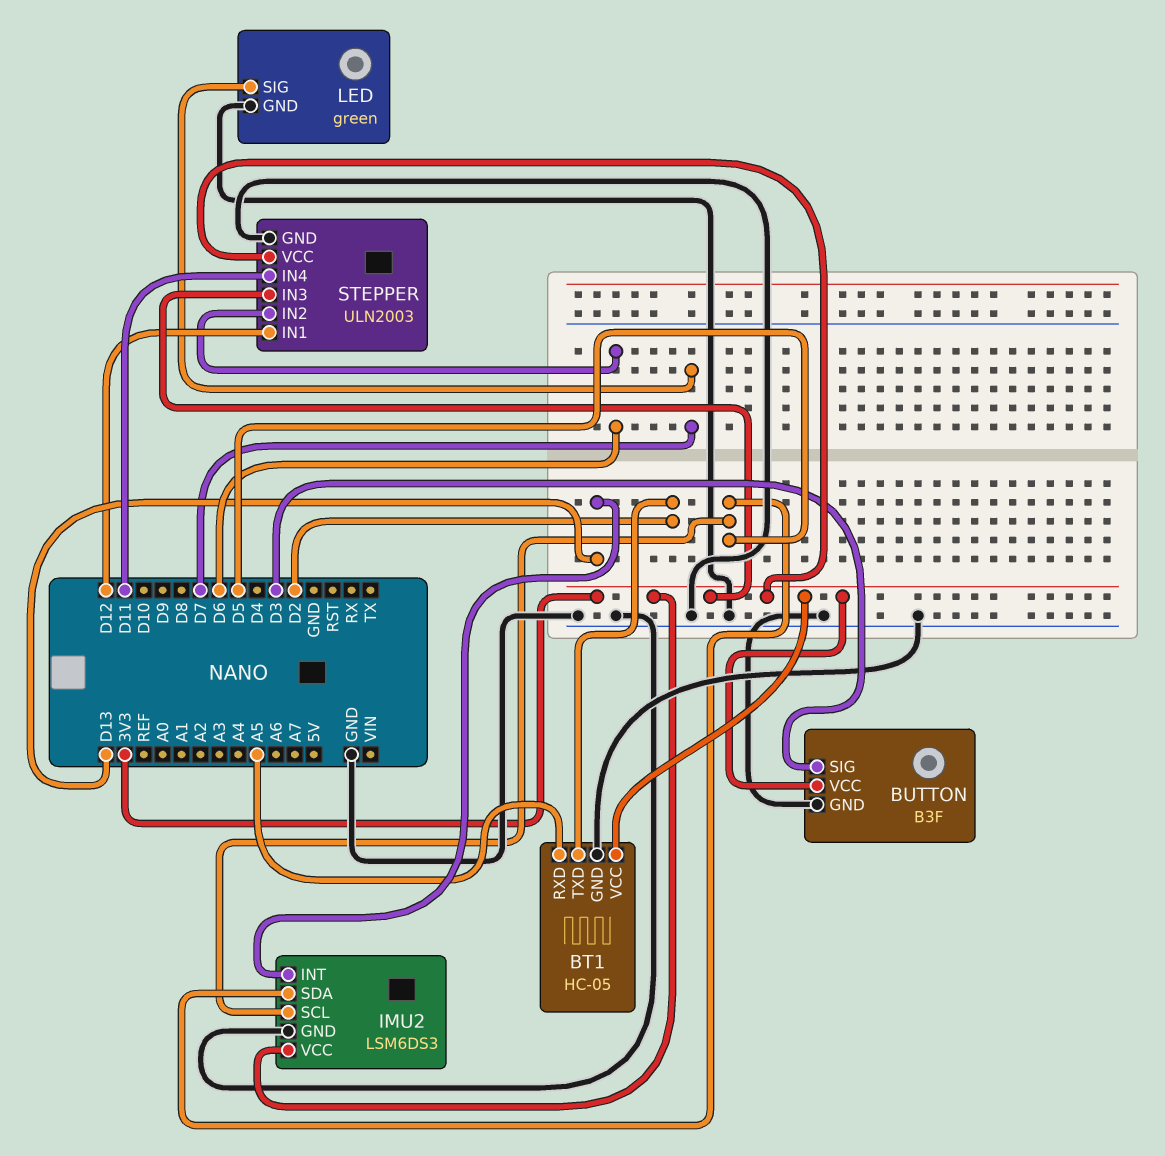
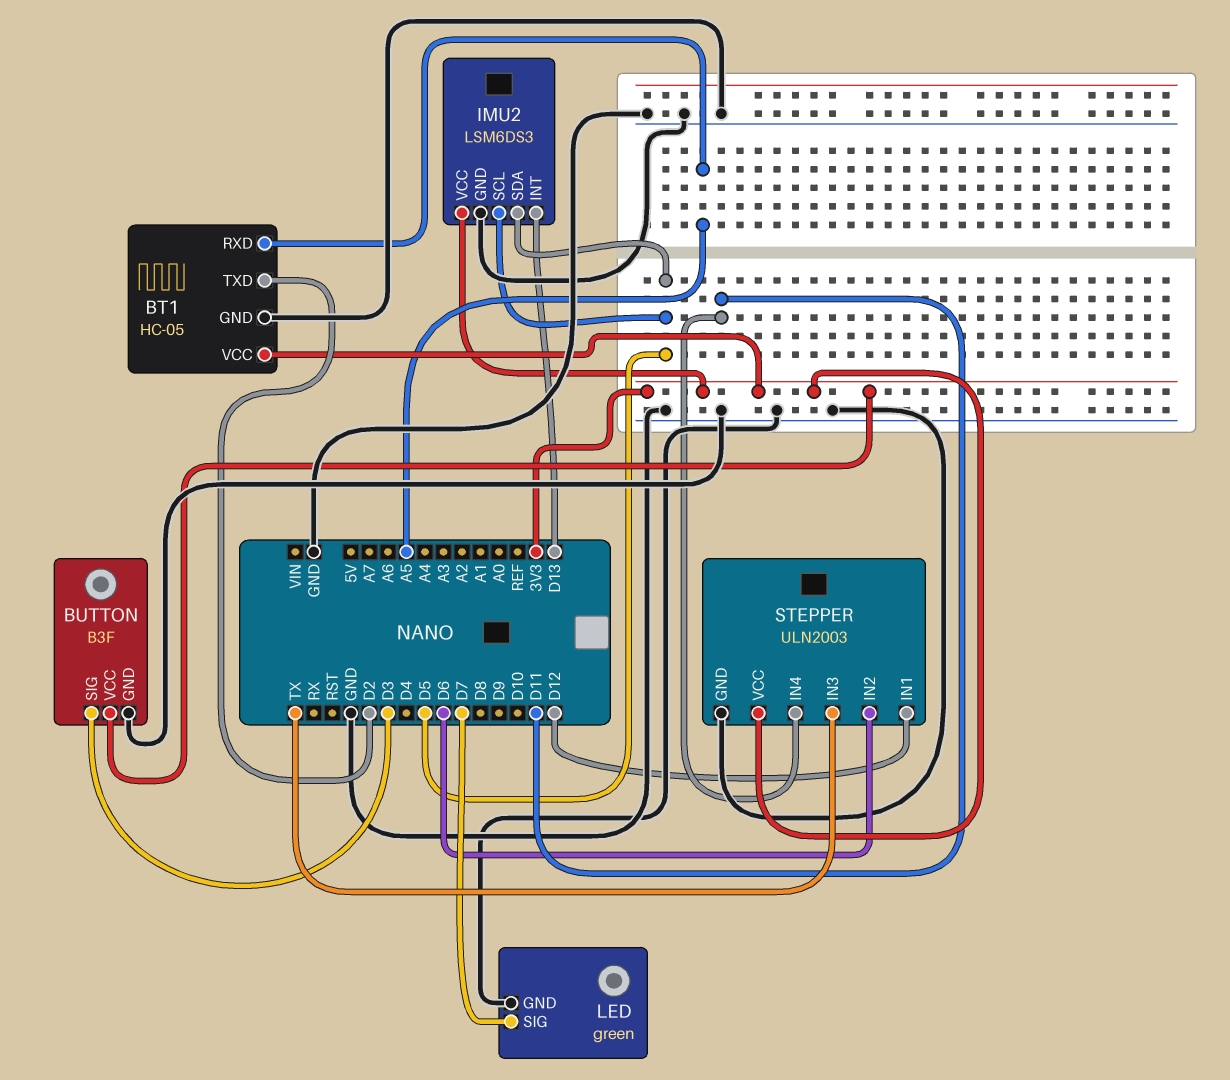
STEPPER pin IN3: 3V3 -> TX

